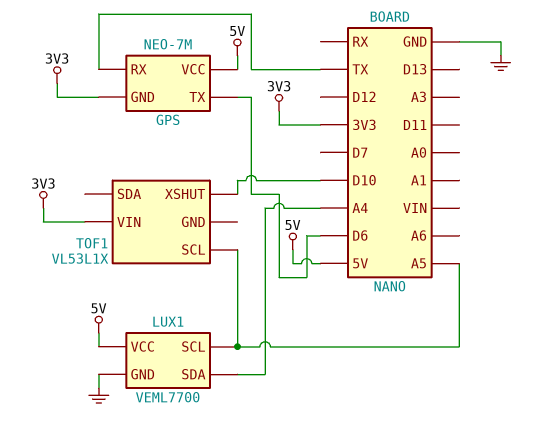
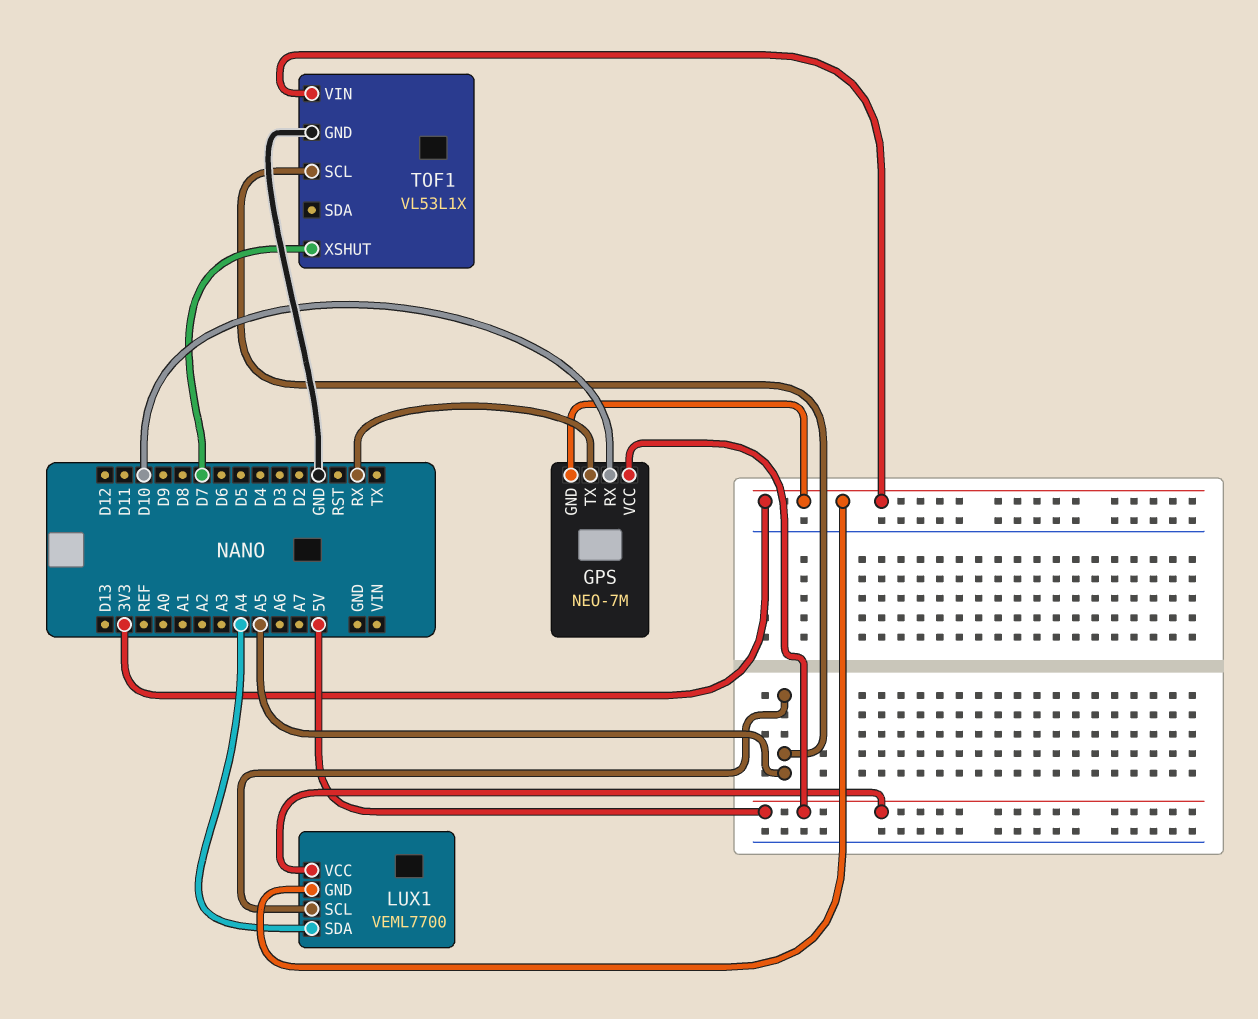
GPS pin RX: TX -> D10
GPS pin TX: D6 -> RX
LUX1 pin GND: GND -> 3V3
TOF1 pin GND: none -> GND
TOF1 pin XSHUT: D10 -> D7

